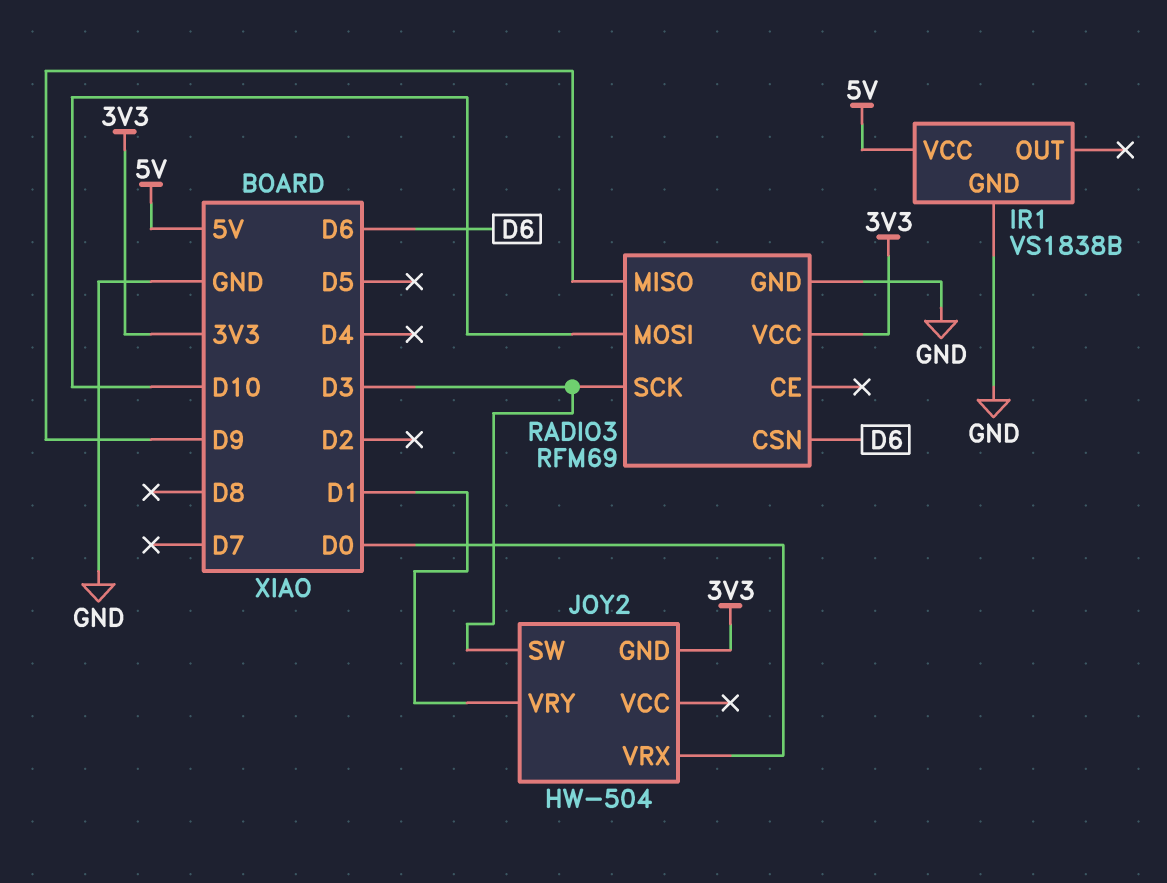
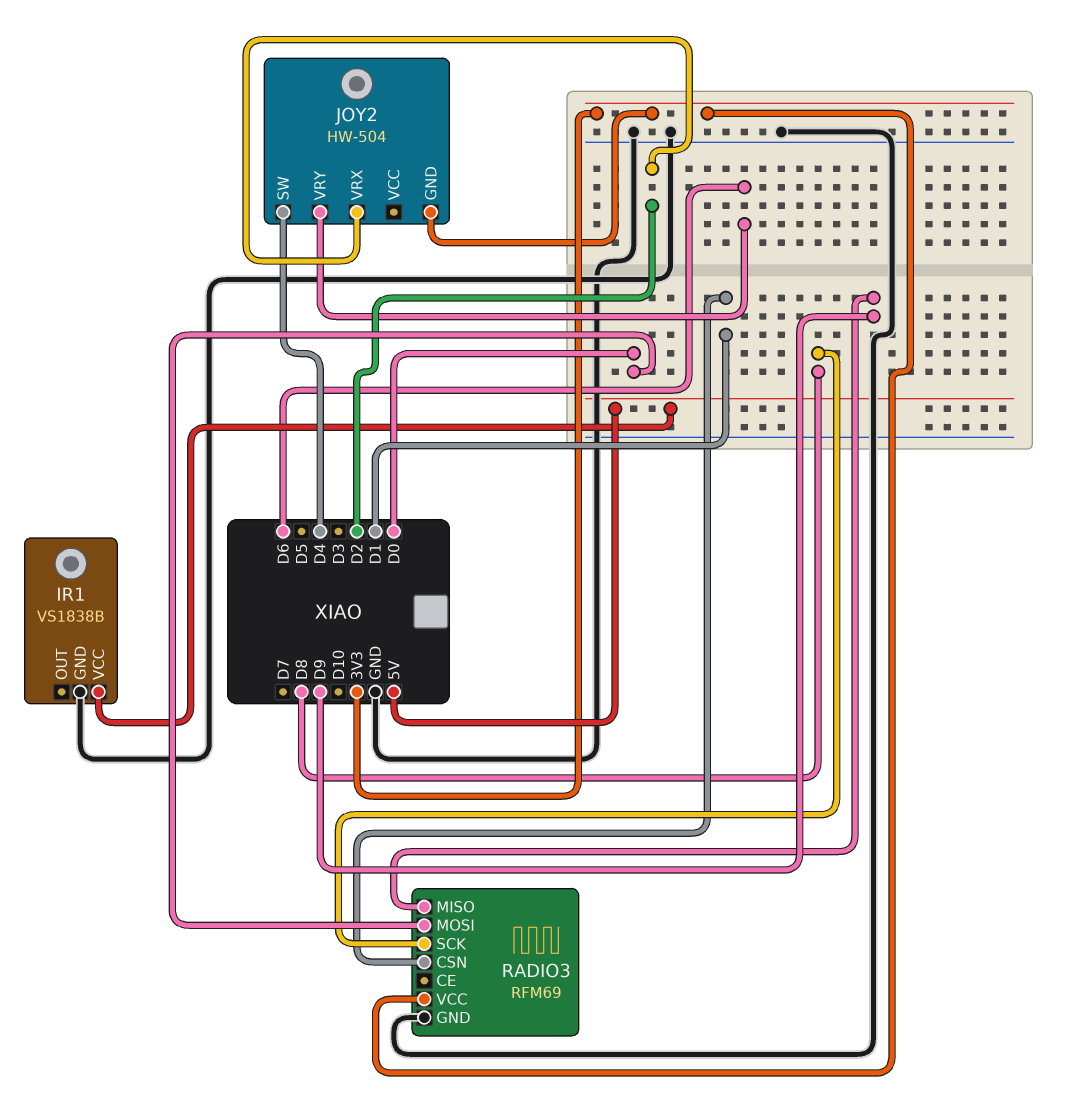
JOY2 pin SW: D3 -> D4
JOY2 pin VRX: D0 -> D2
JOY2 pin VRY: D1 -> D6
RADIO3 pin CSN: D6 -> D1
RADIO3 pin MOSI: D10 -> D0
RADIO3 pin SCK: D3 -> D8

